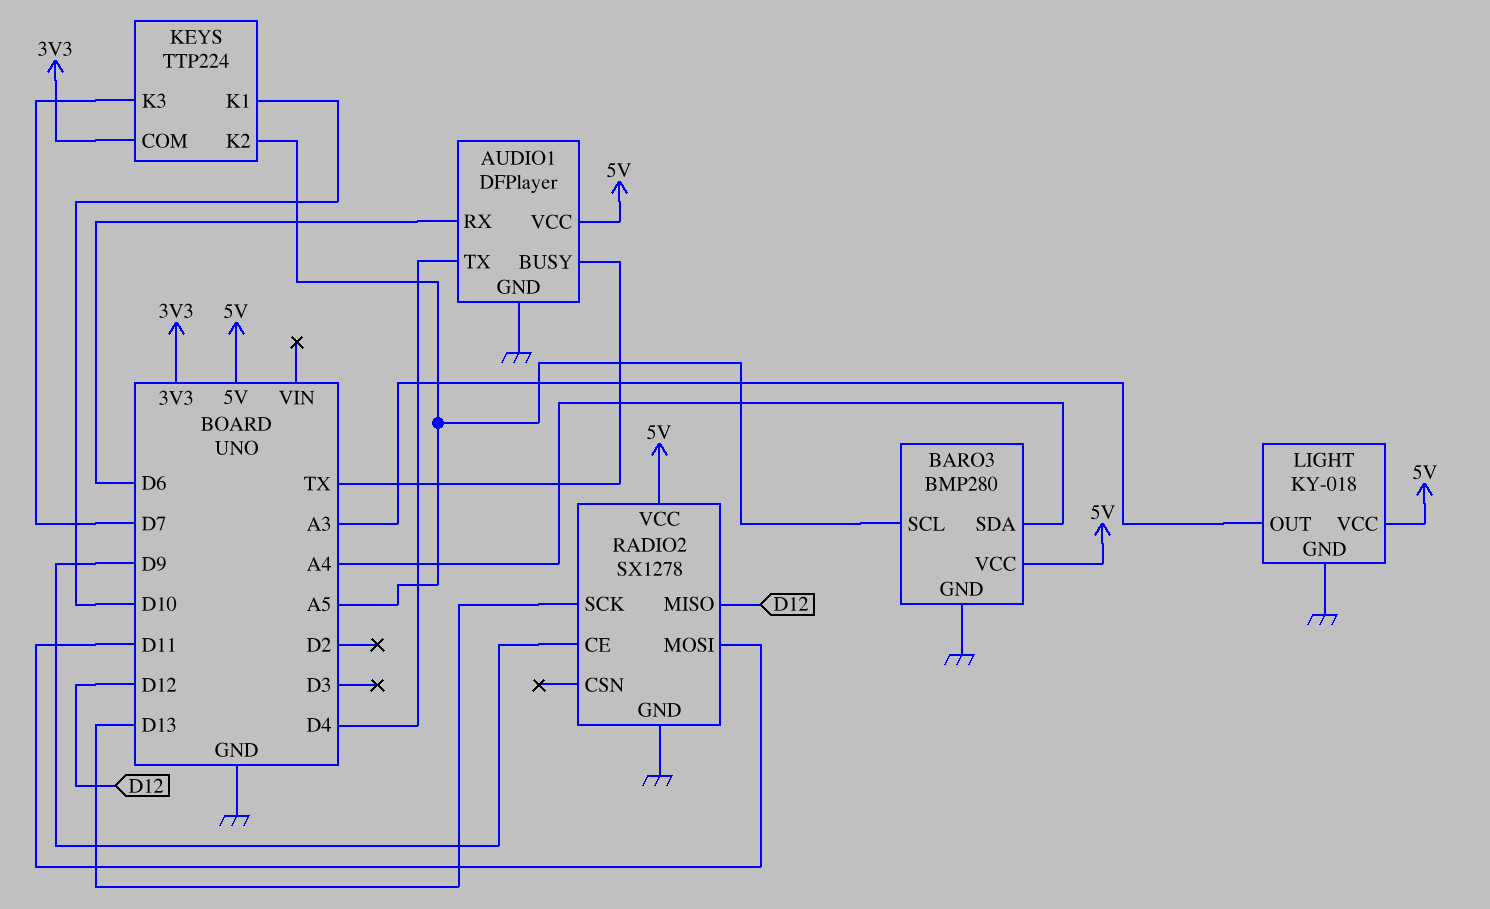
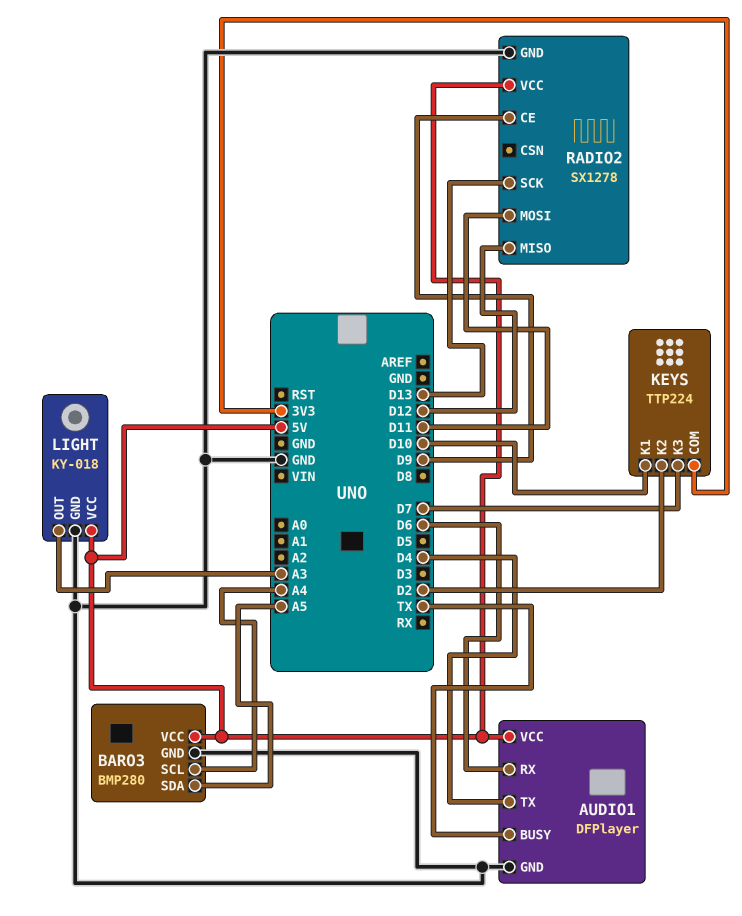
BARO3 pin SCL: A5 -> A4
BARO3 pin SDA: A4 -> A5
KEYS pin K2: A5 -> D2

